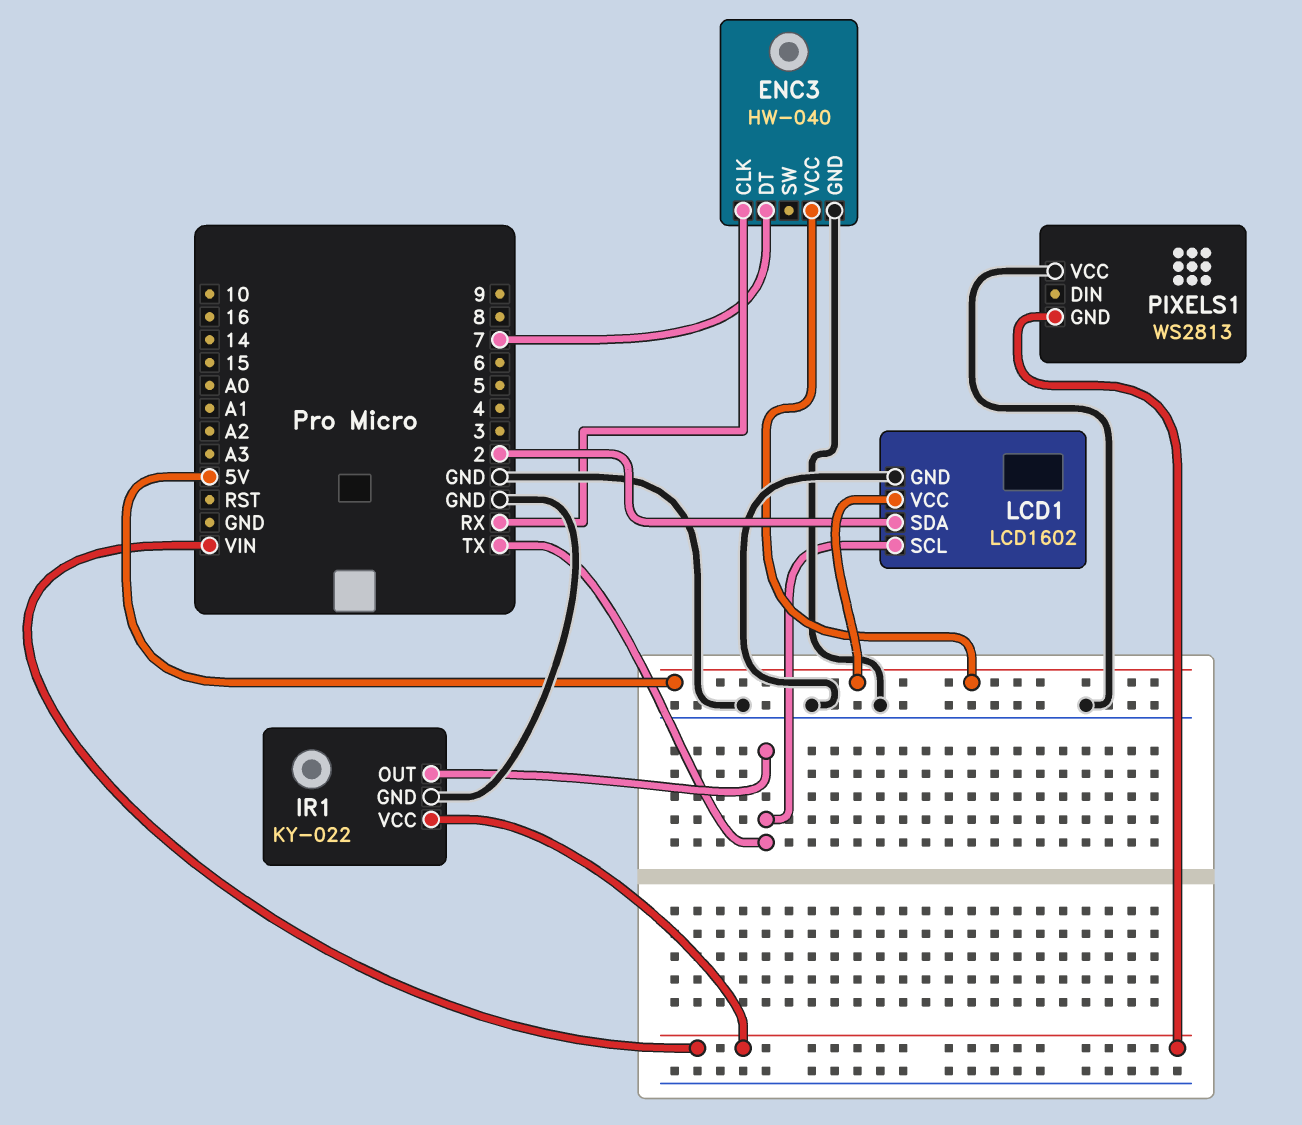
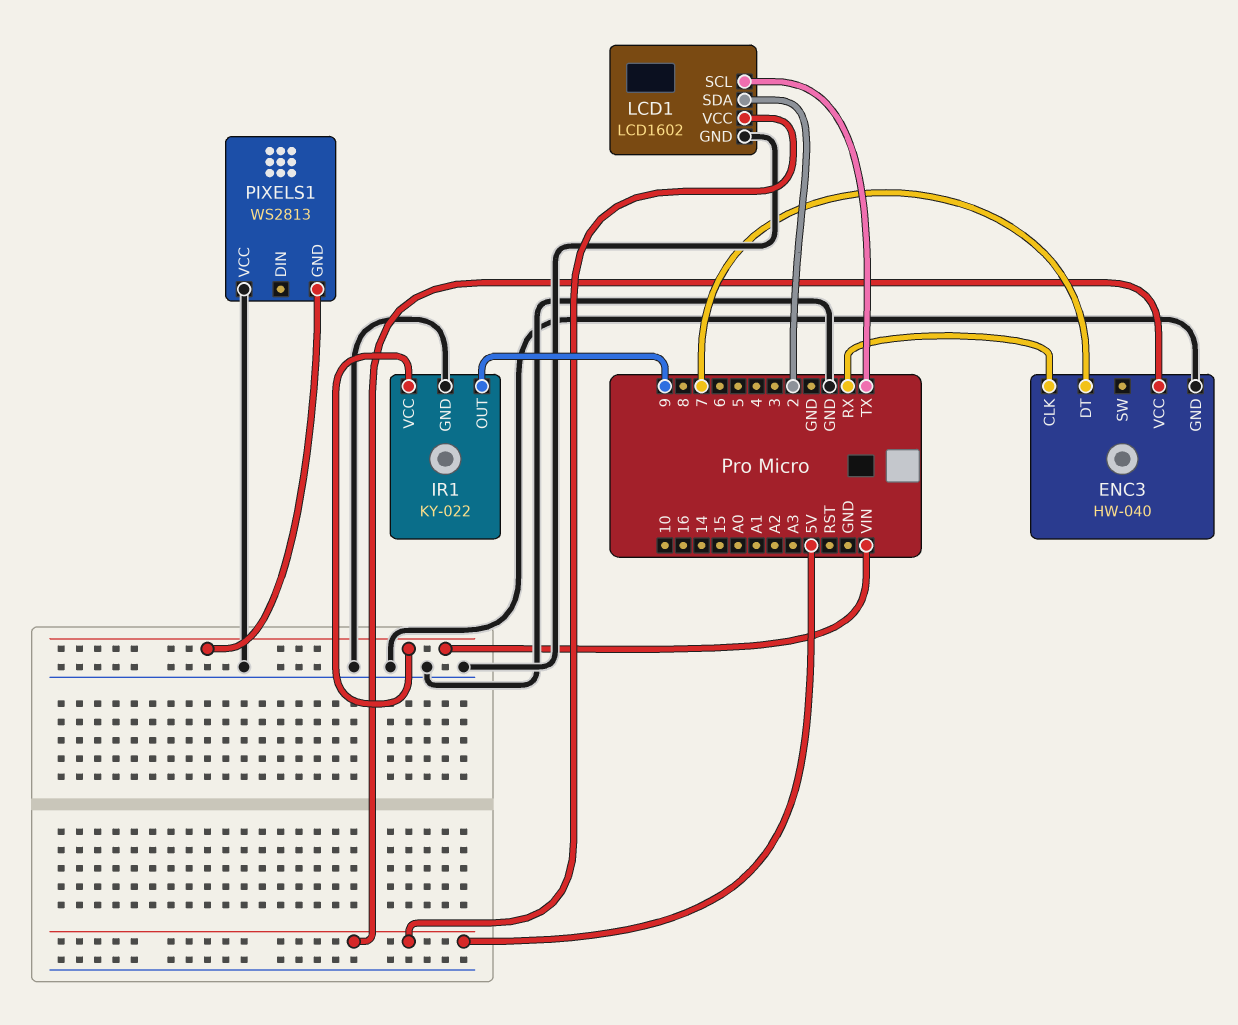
IR1 pin OUT: TX -> 9

